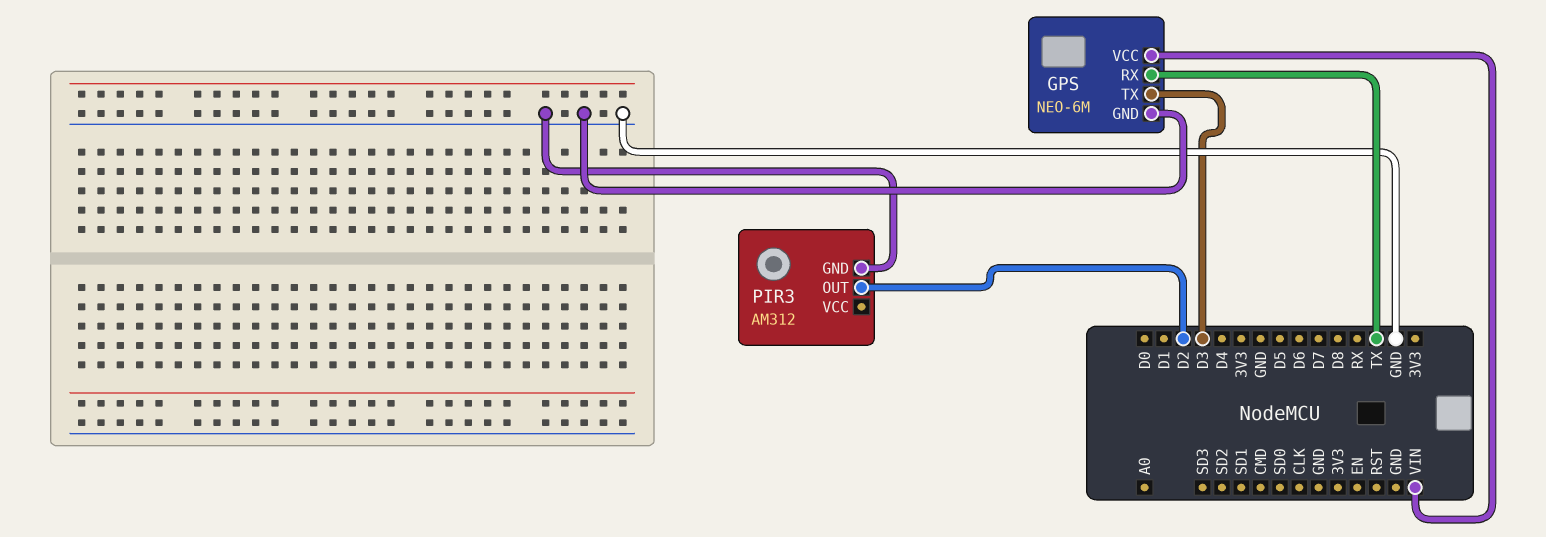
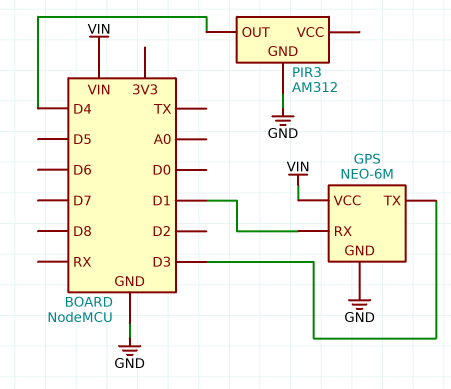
GPS pin RX: TX -> D1
PIR3 pin OUT: D2 -> D4

